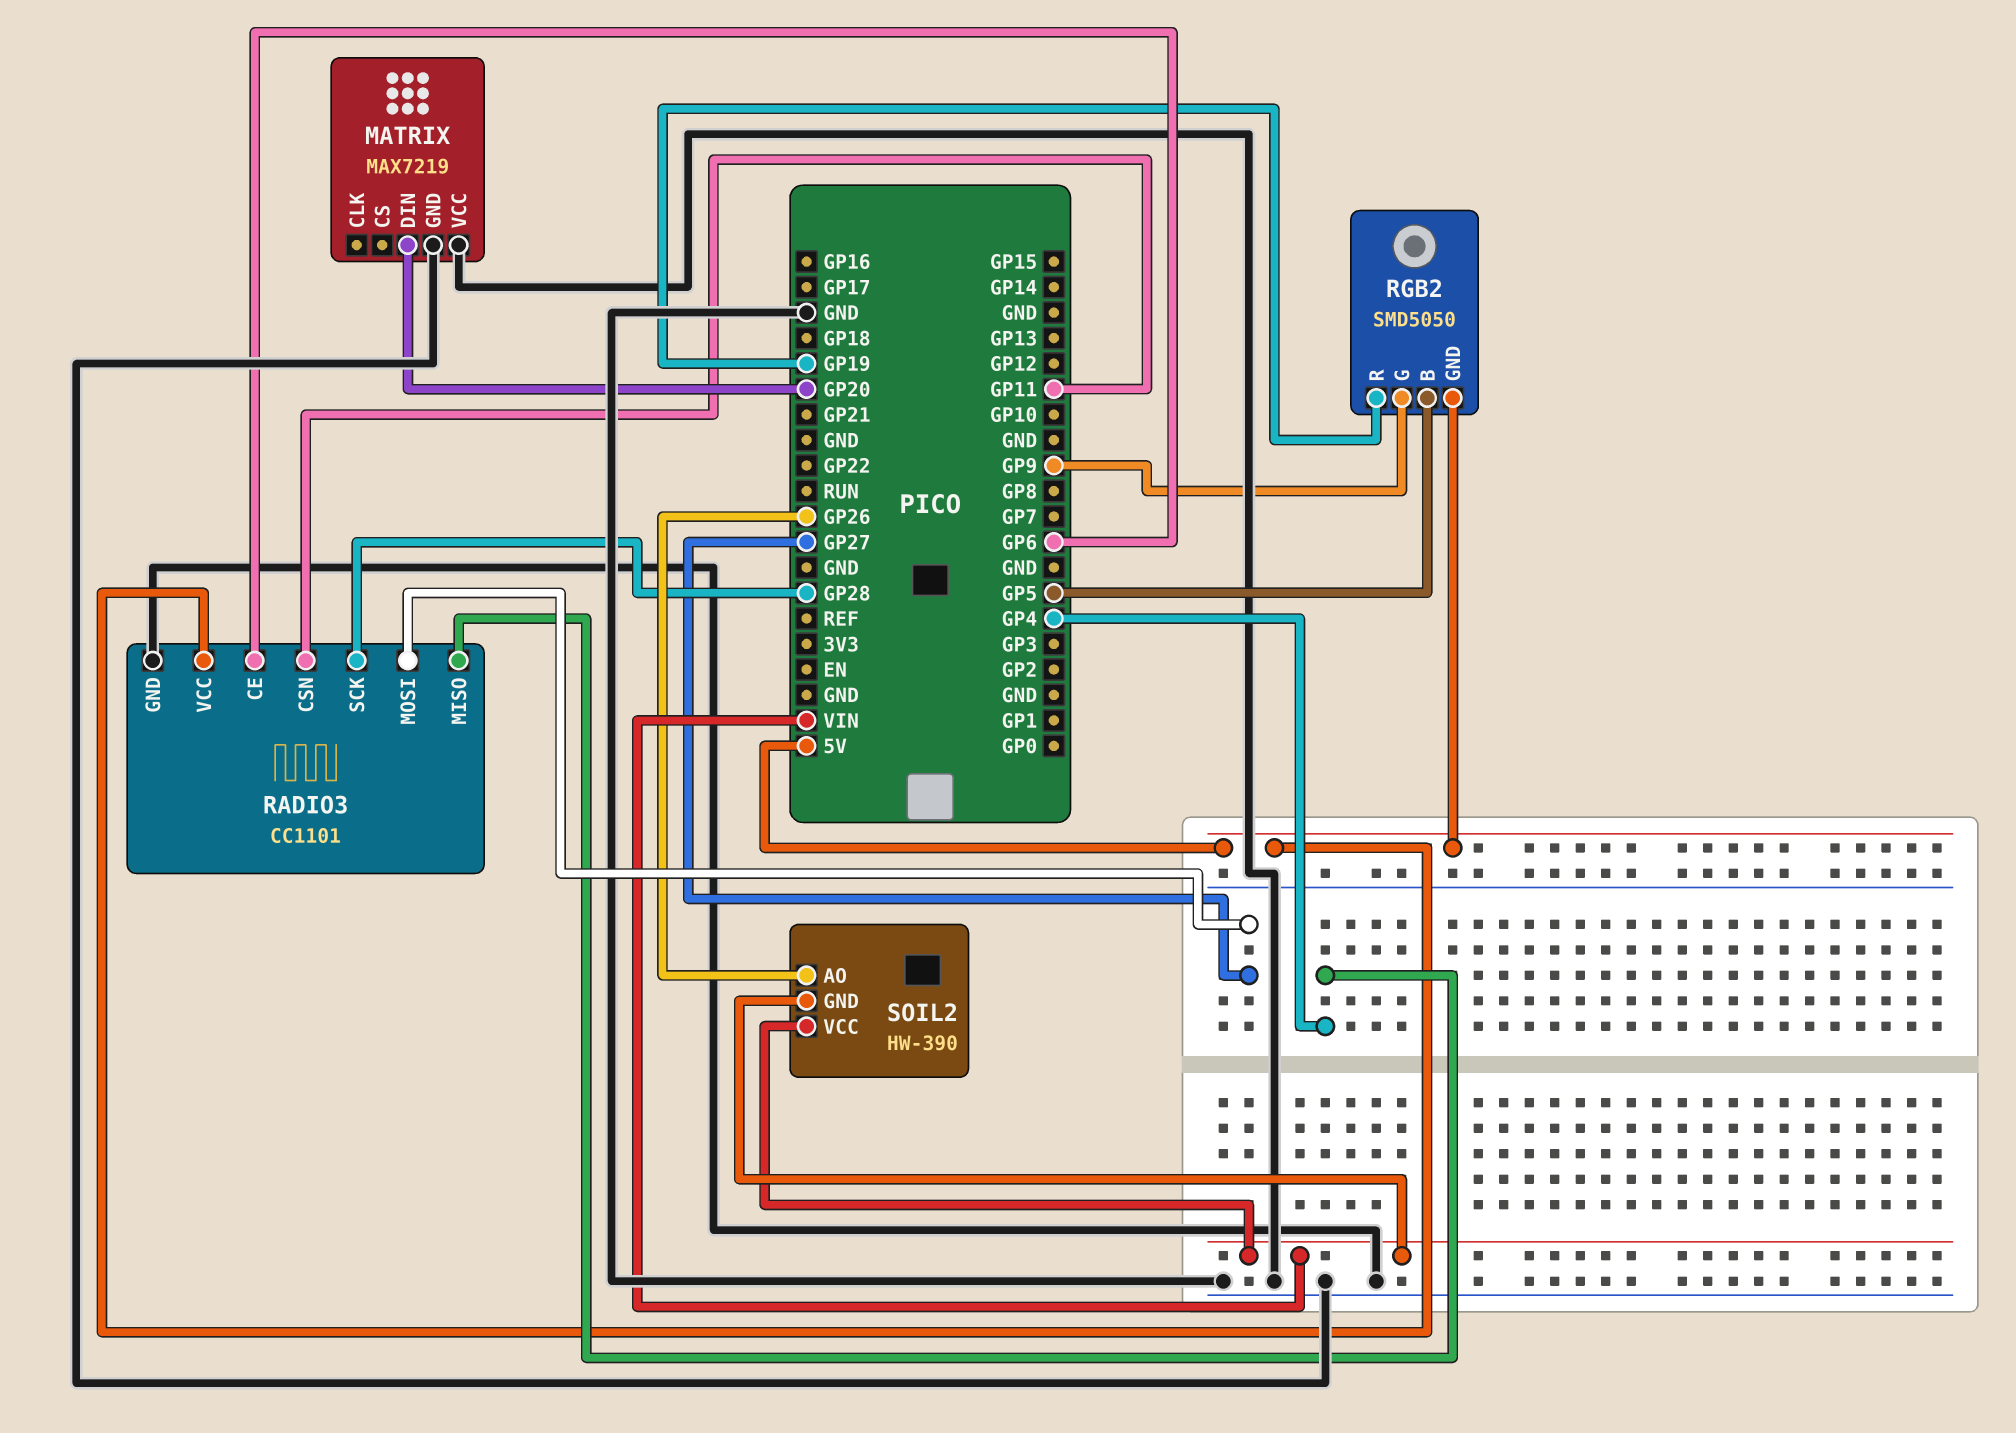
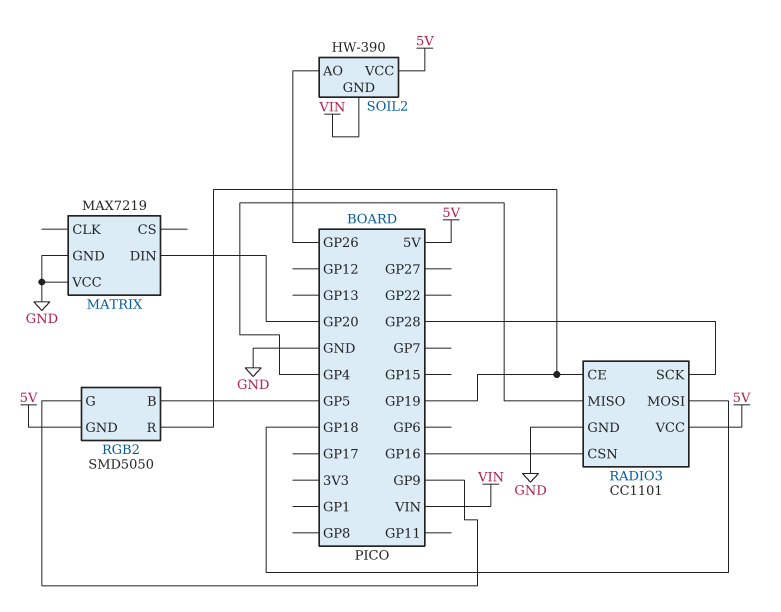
RADIO3 pin CE: GP6 -> GP19
RADIO3 pin CSN: GP11 -> GP16
RADIO3 pin MOSI: GP27 -> GP18
SOIL2 pin VCC: VIN -> 5V

